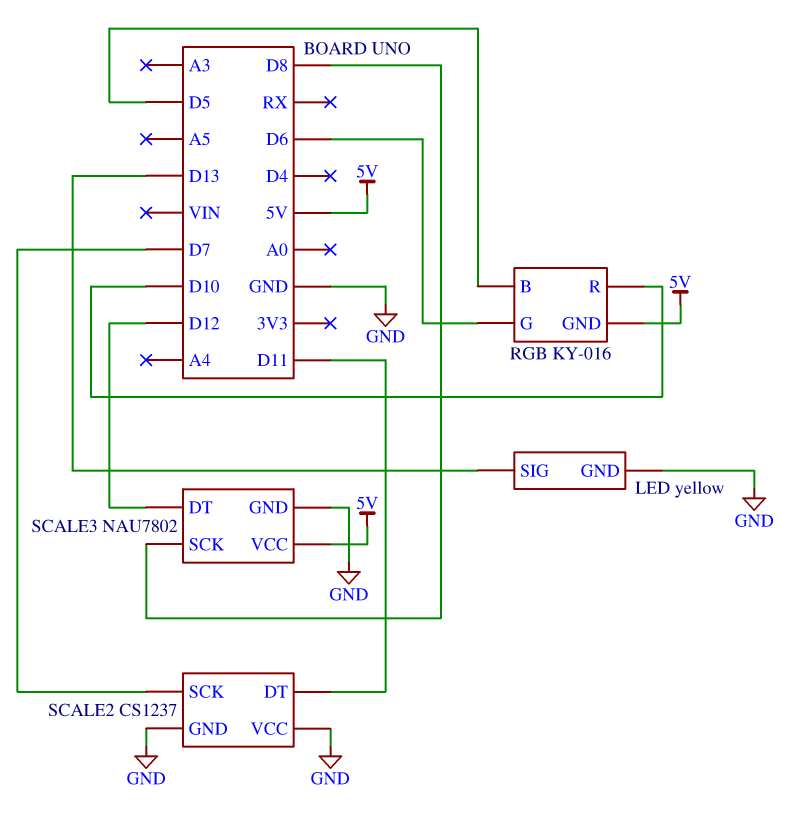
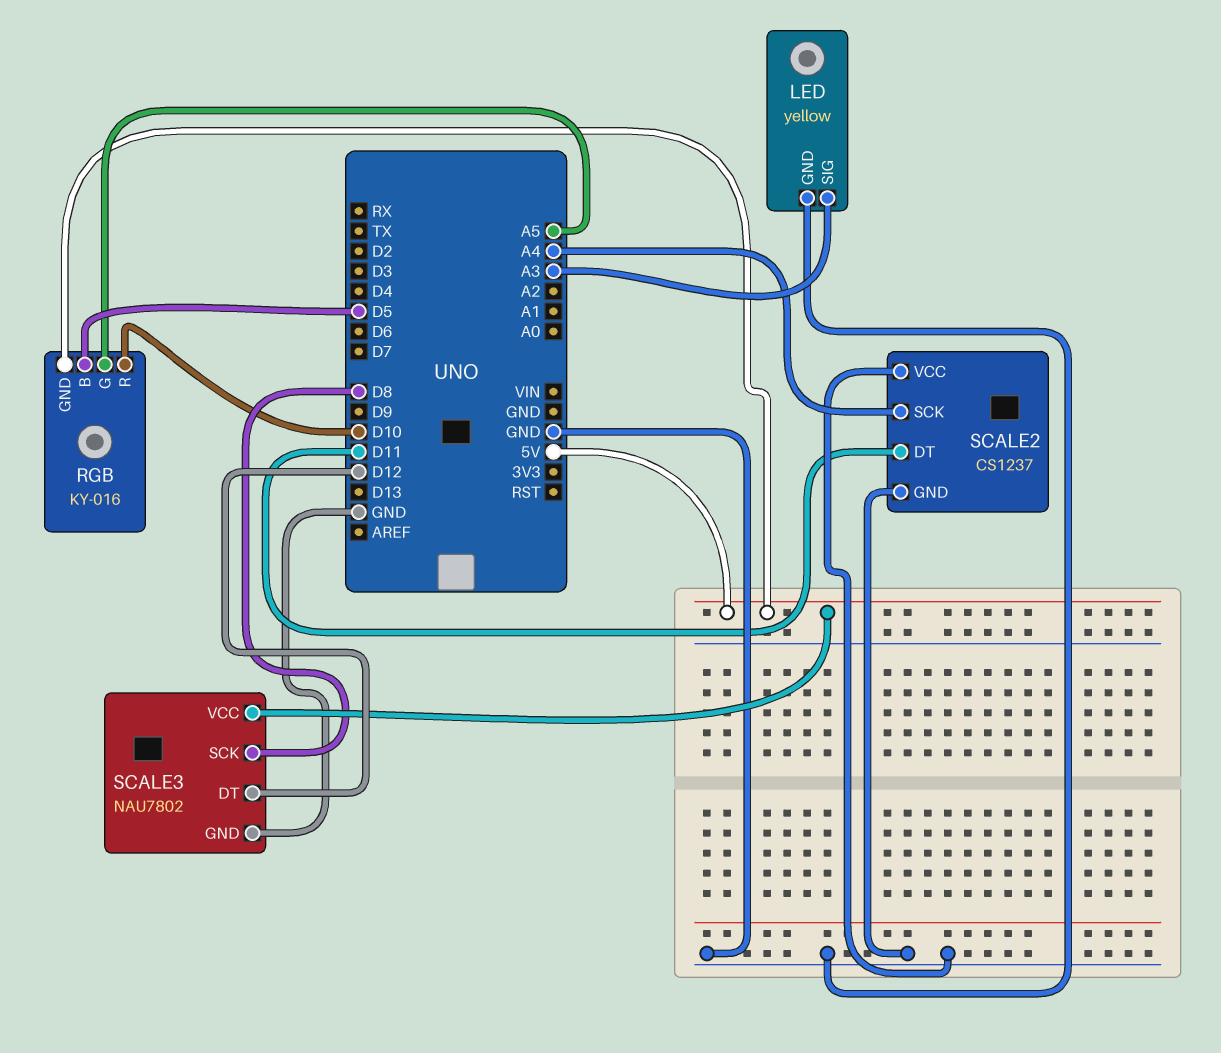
LED pin SIG: D13 -> A3
RGB pin G: D6 -> A5
SCALE2 pin SCK: D7 -> A4

